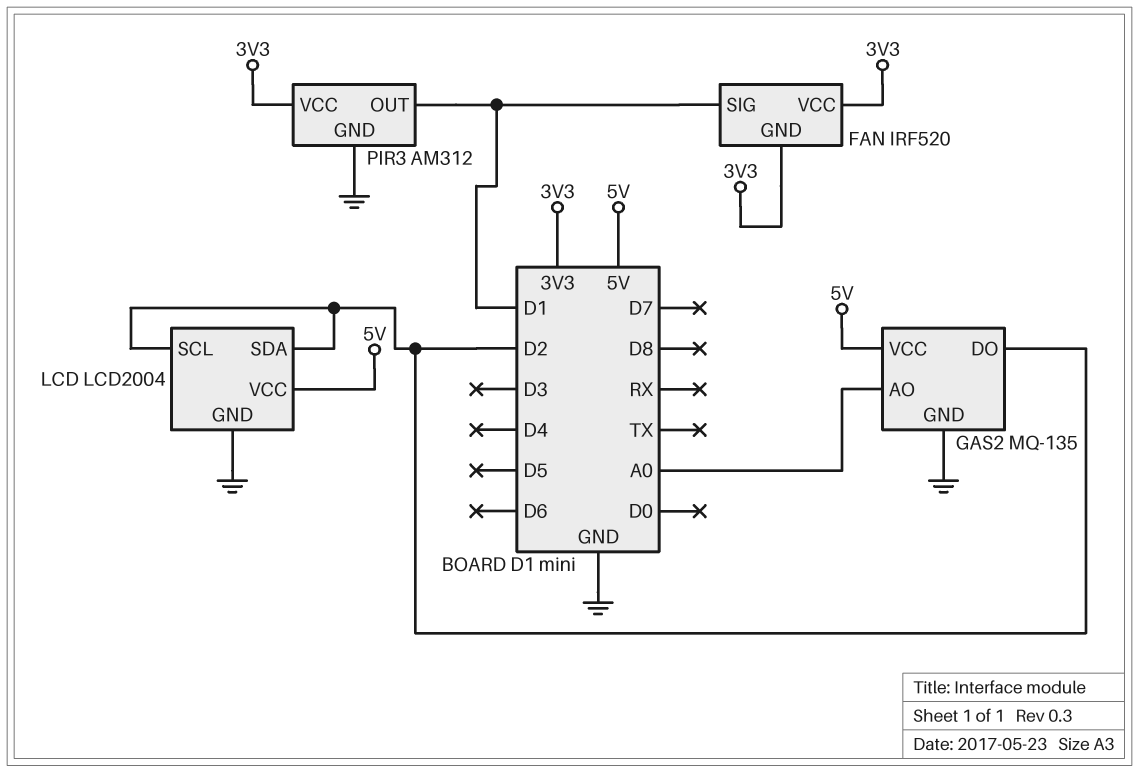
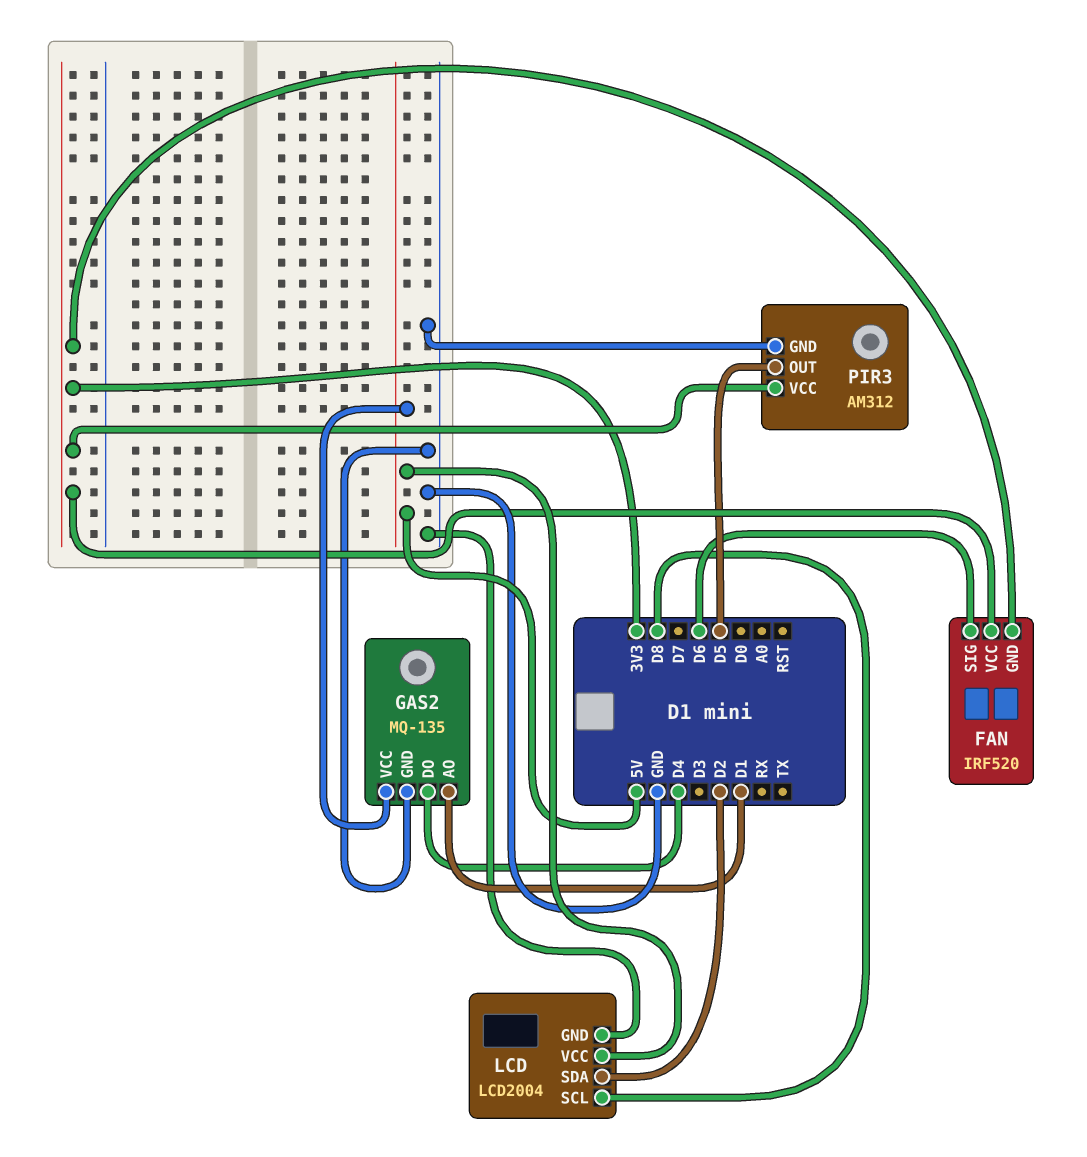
FAN pin SIG: D1 -> D6
GAS2 pin AO: A0 -> D1
GAS2 pin DO: D2 -> D4
LCD pin SCL: D2 -> D8
PIR3 pin OUT: D1 -> D5

